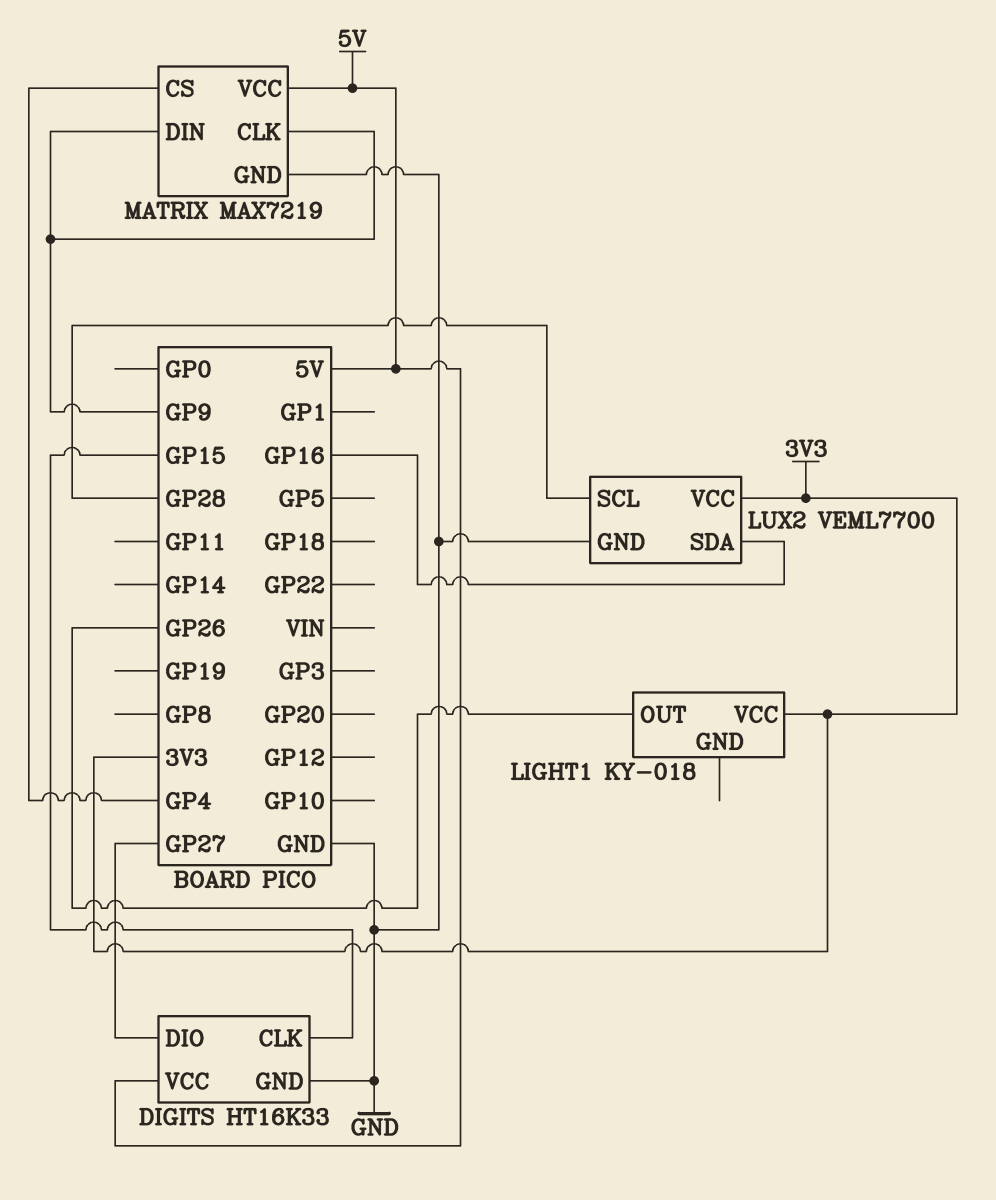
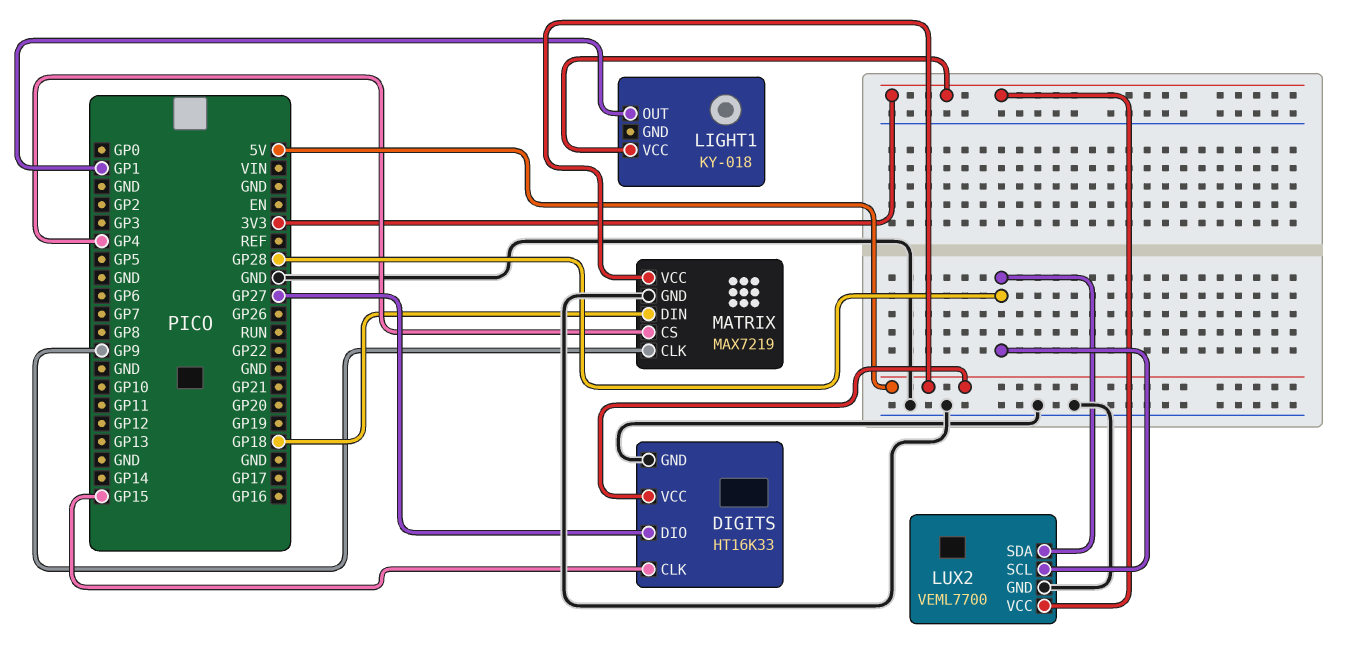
LIGHT1 pin OUT: GP26 -> GP1
LUX2 pin SDA: GP16 -> GP28
MATRIX pin DIN: GP9 -> GP18

